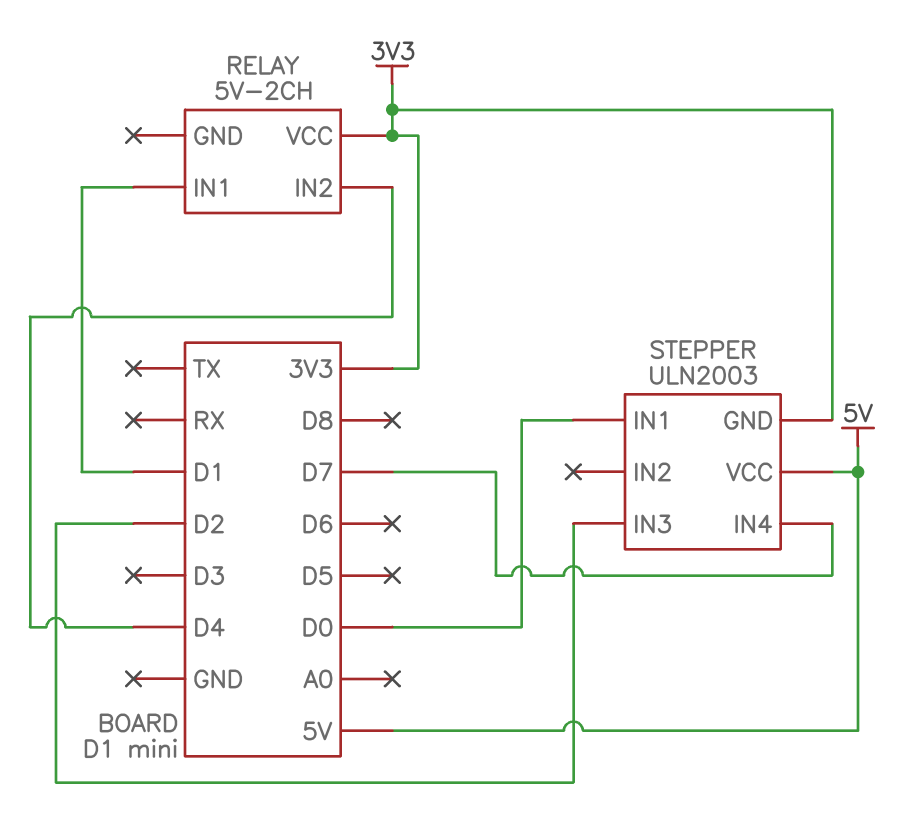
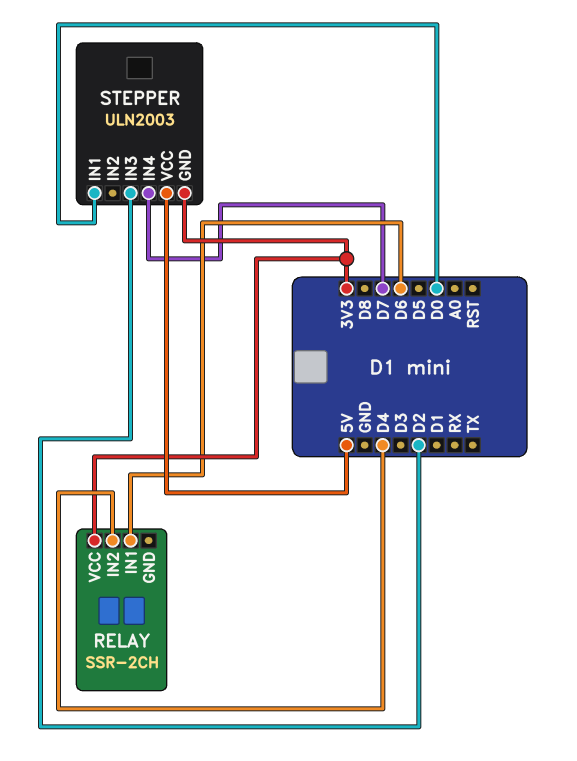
RELAY: 5V-2CH -> SSR-2CH
RELAY pin IN1: D1 -> D6

